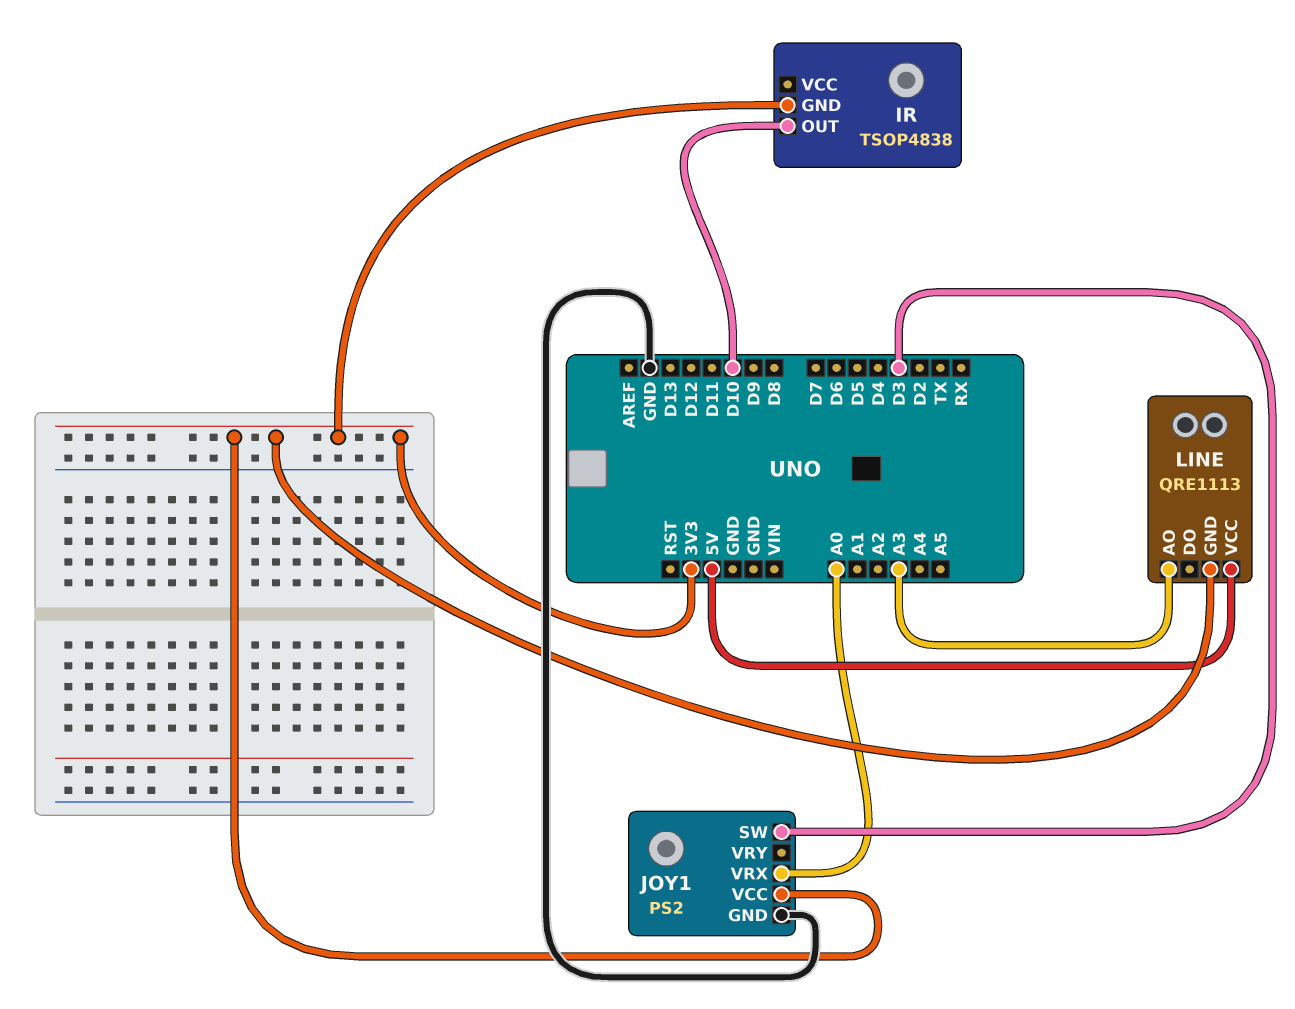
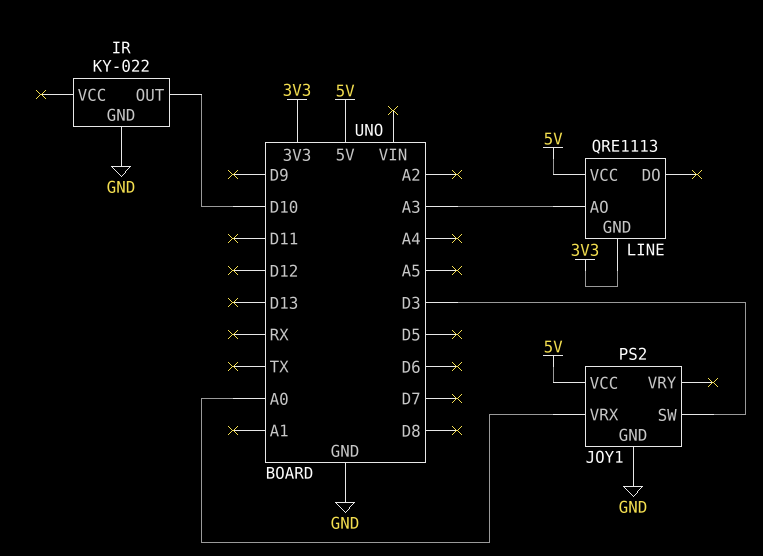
IR: TSOP4838 -> KY-022
IR pin GND: 3V3 -> GND
JOY1 pin VCC: 3V3 -> 5V

